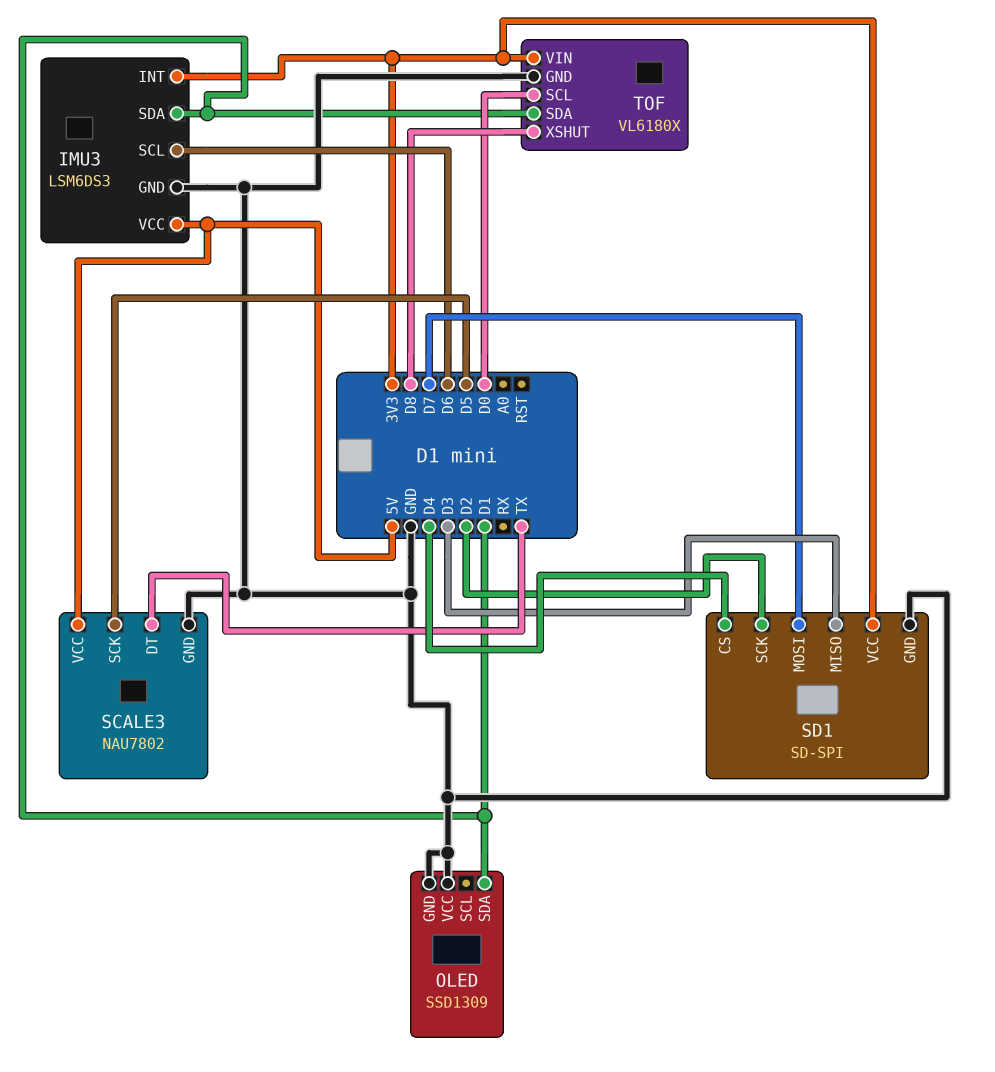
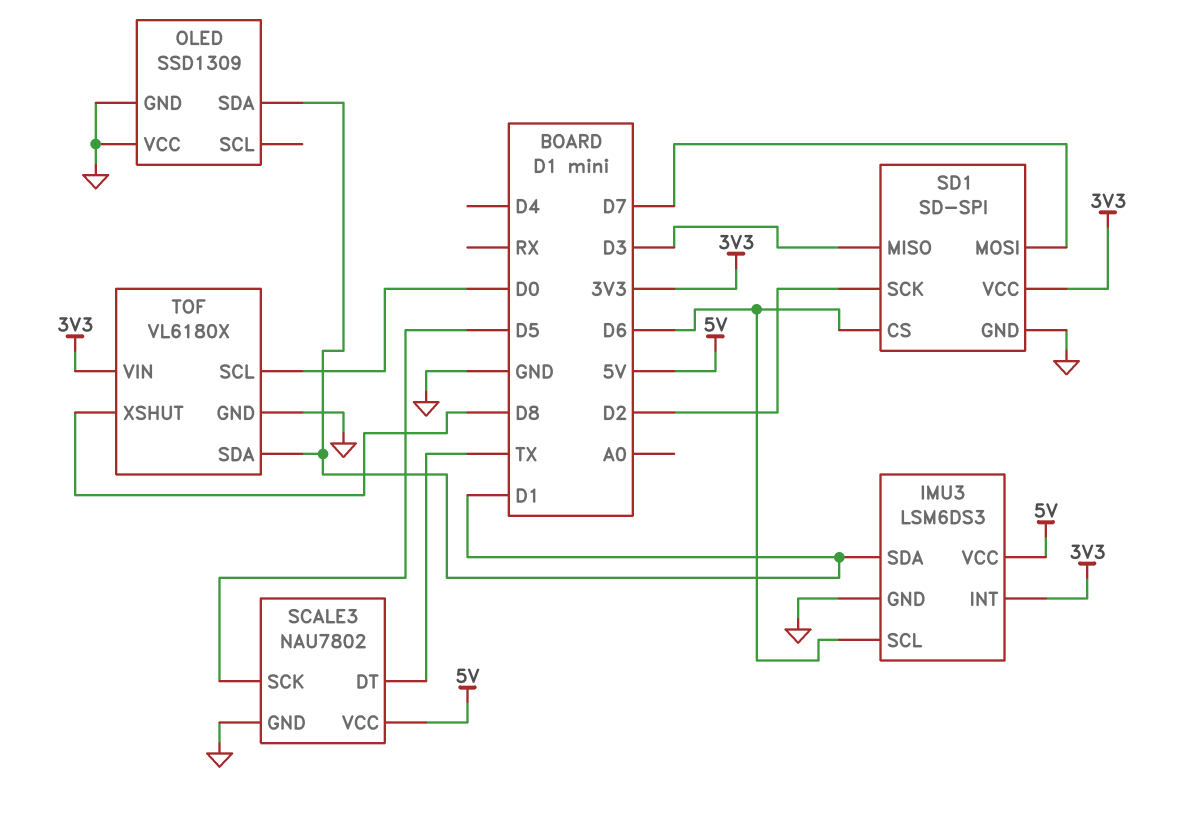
SD1 pin CS: D4 -> D6

